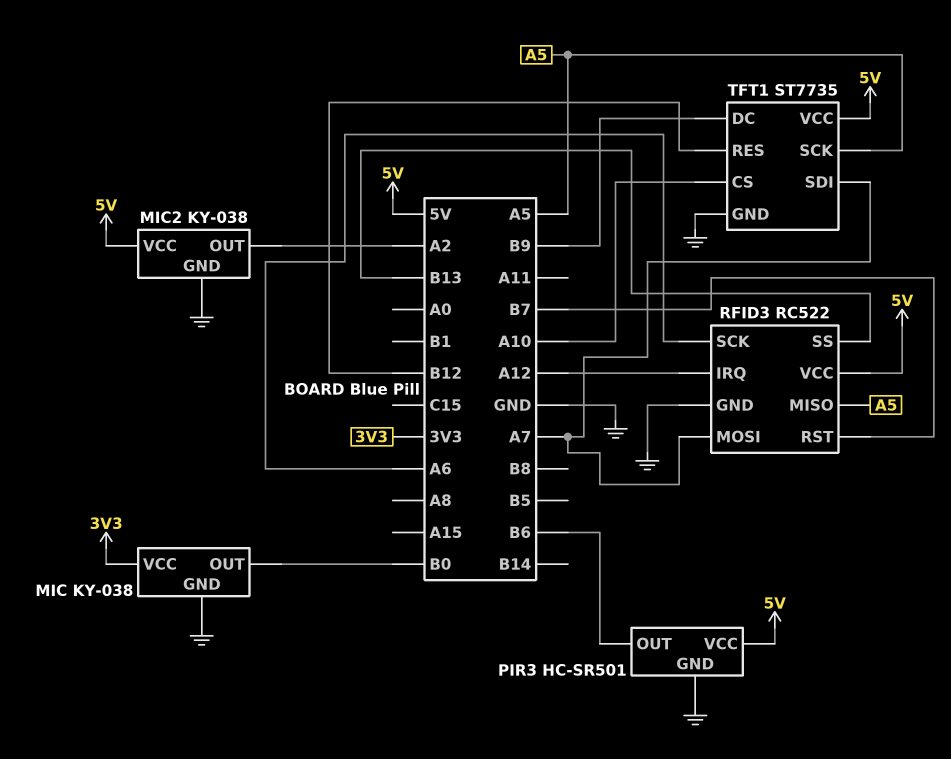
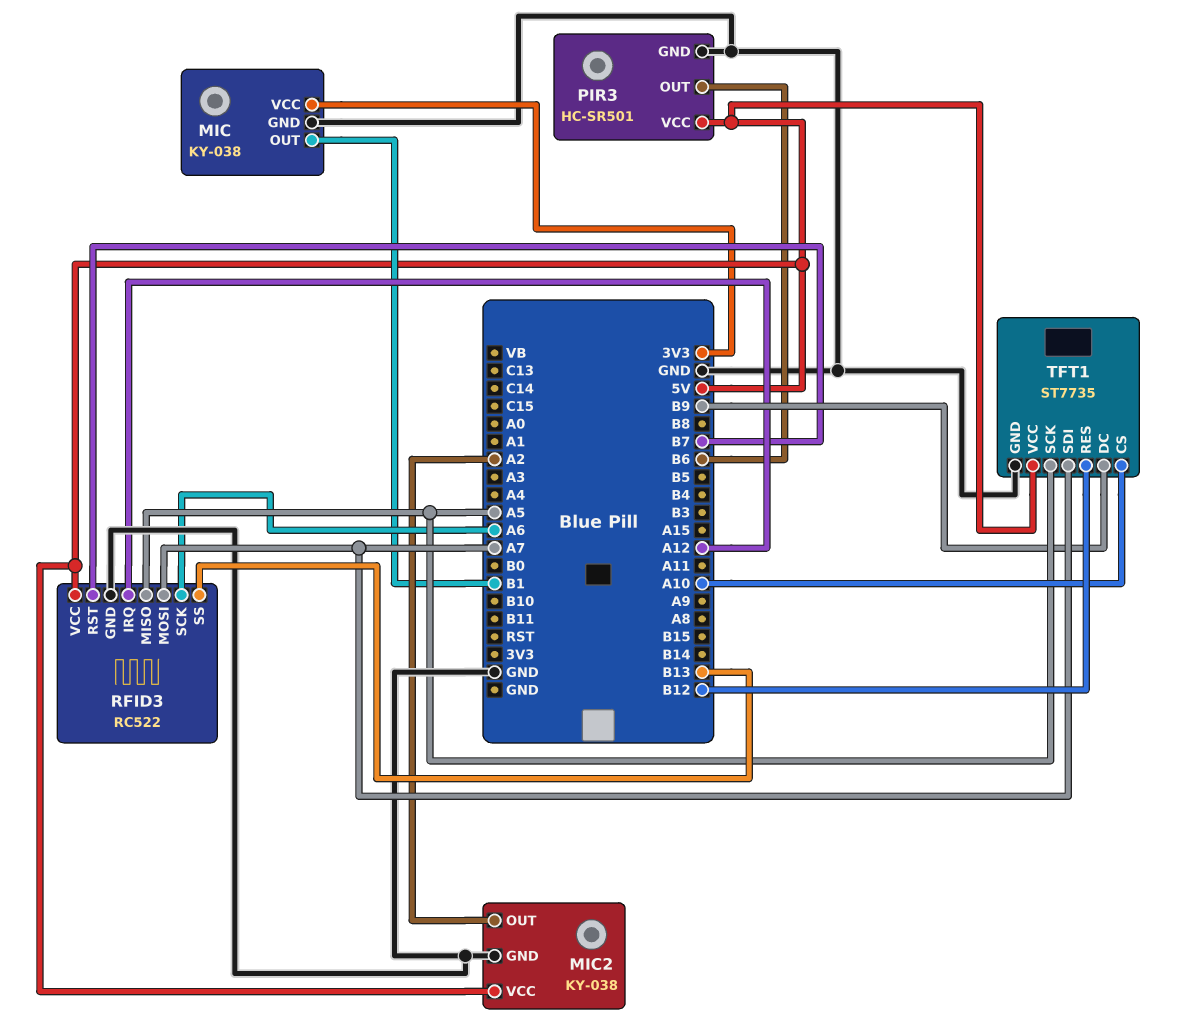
MIC pin OUT: B0 -> B1

